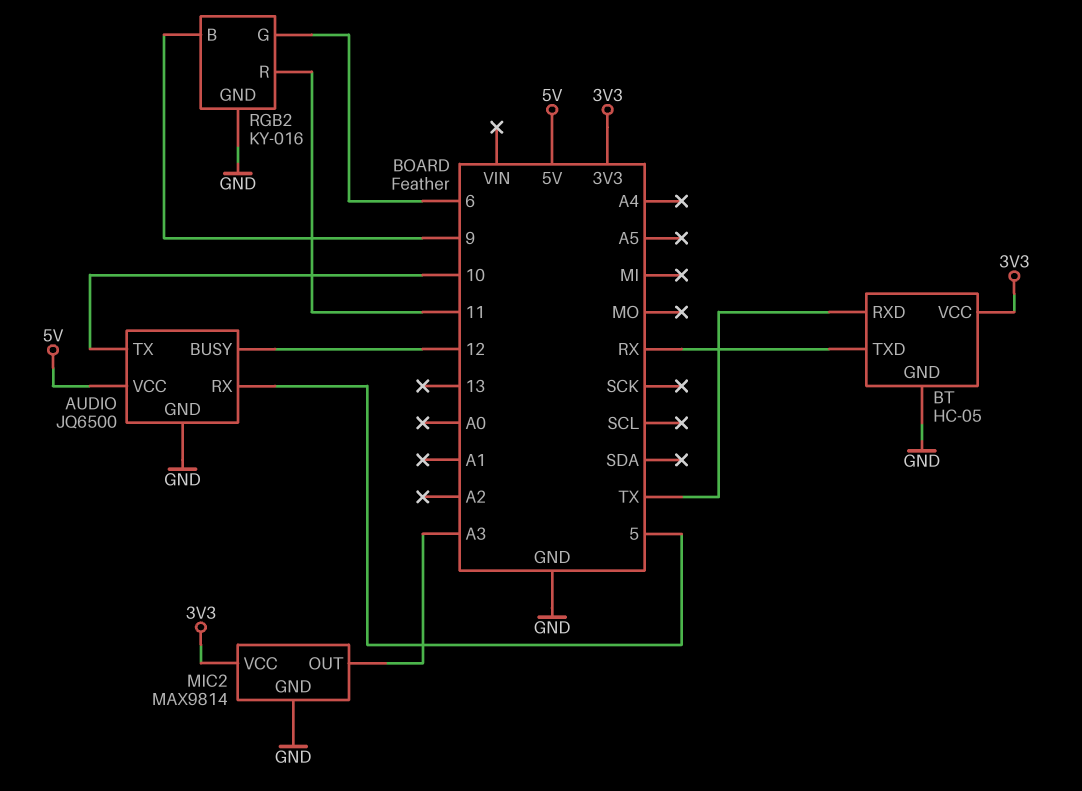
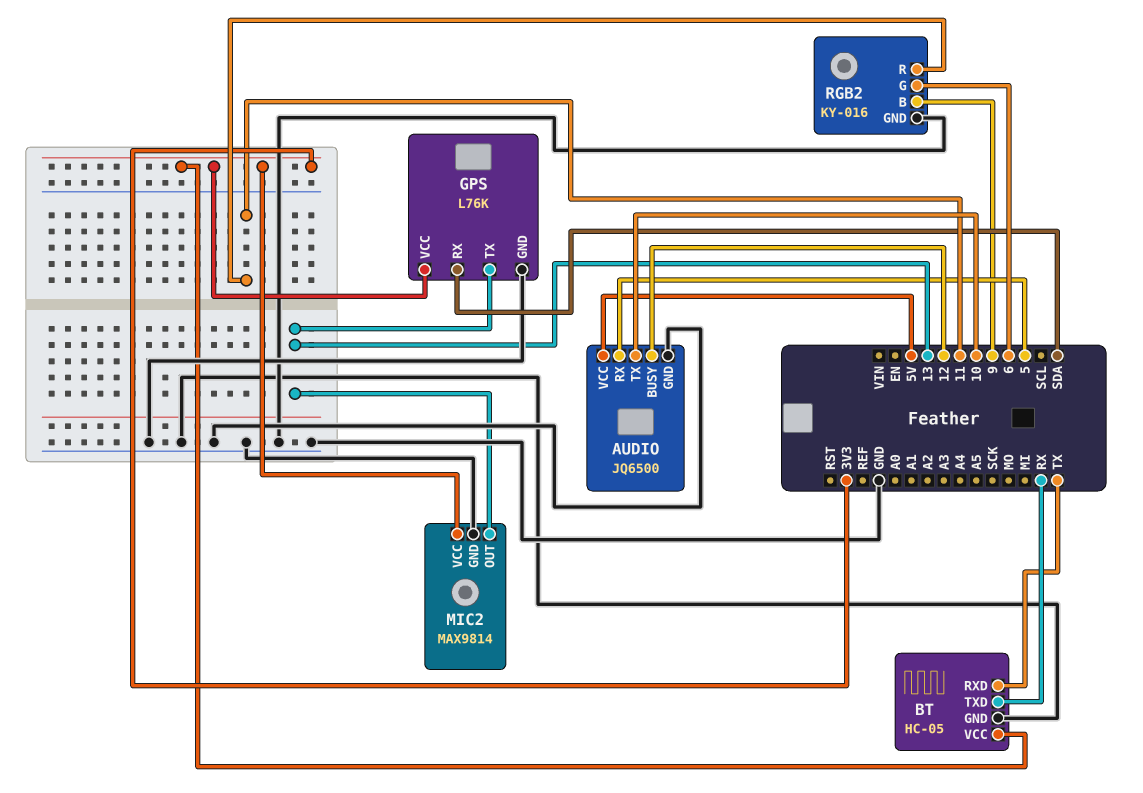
GPS: none -> L76K
GPS pin GND: none -> GND
GPS pin RX: none -> SDA
GPS pin TX: none -> 13
GPS pin VCC: none -> 3V3
MIC2 pin OUT: A3 -> 13

